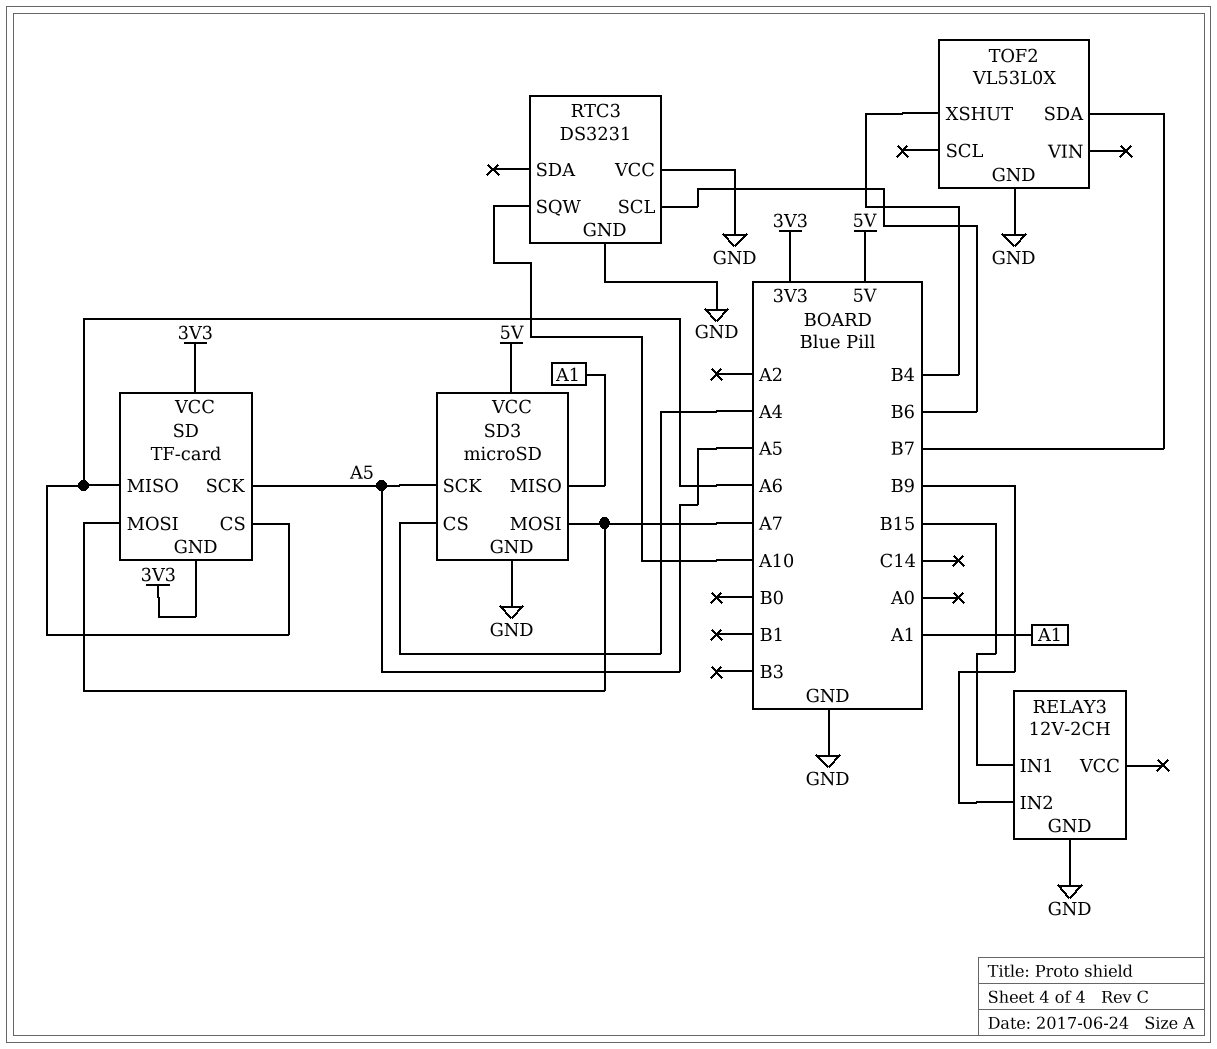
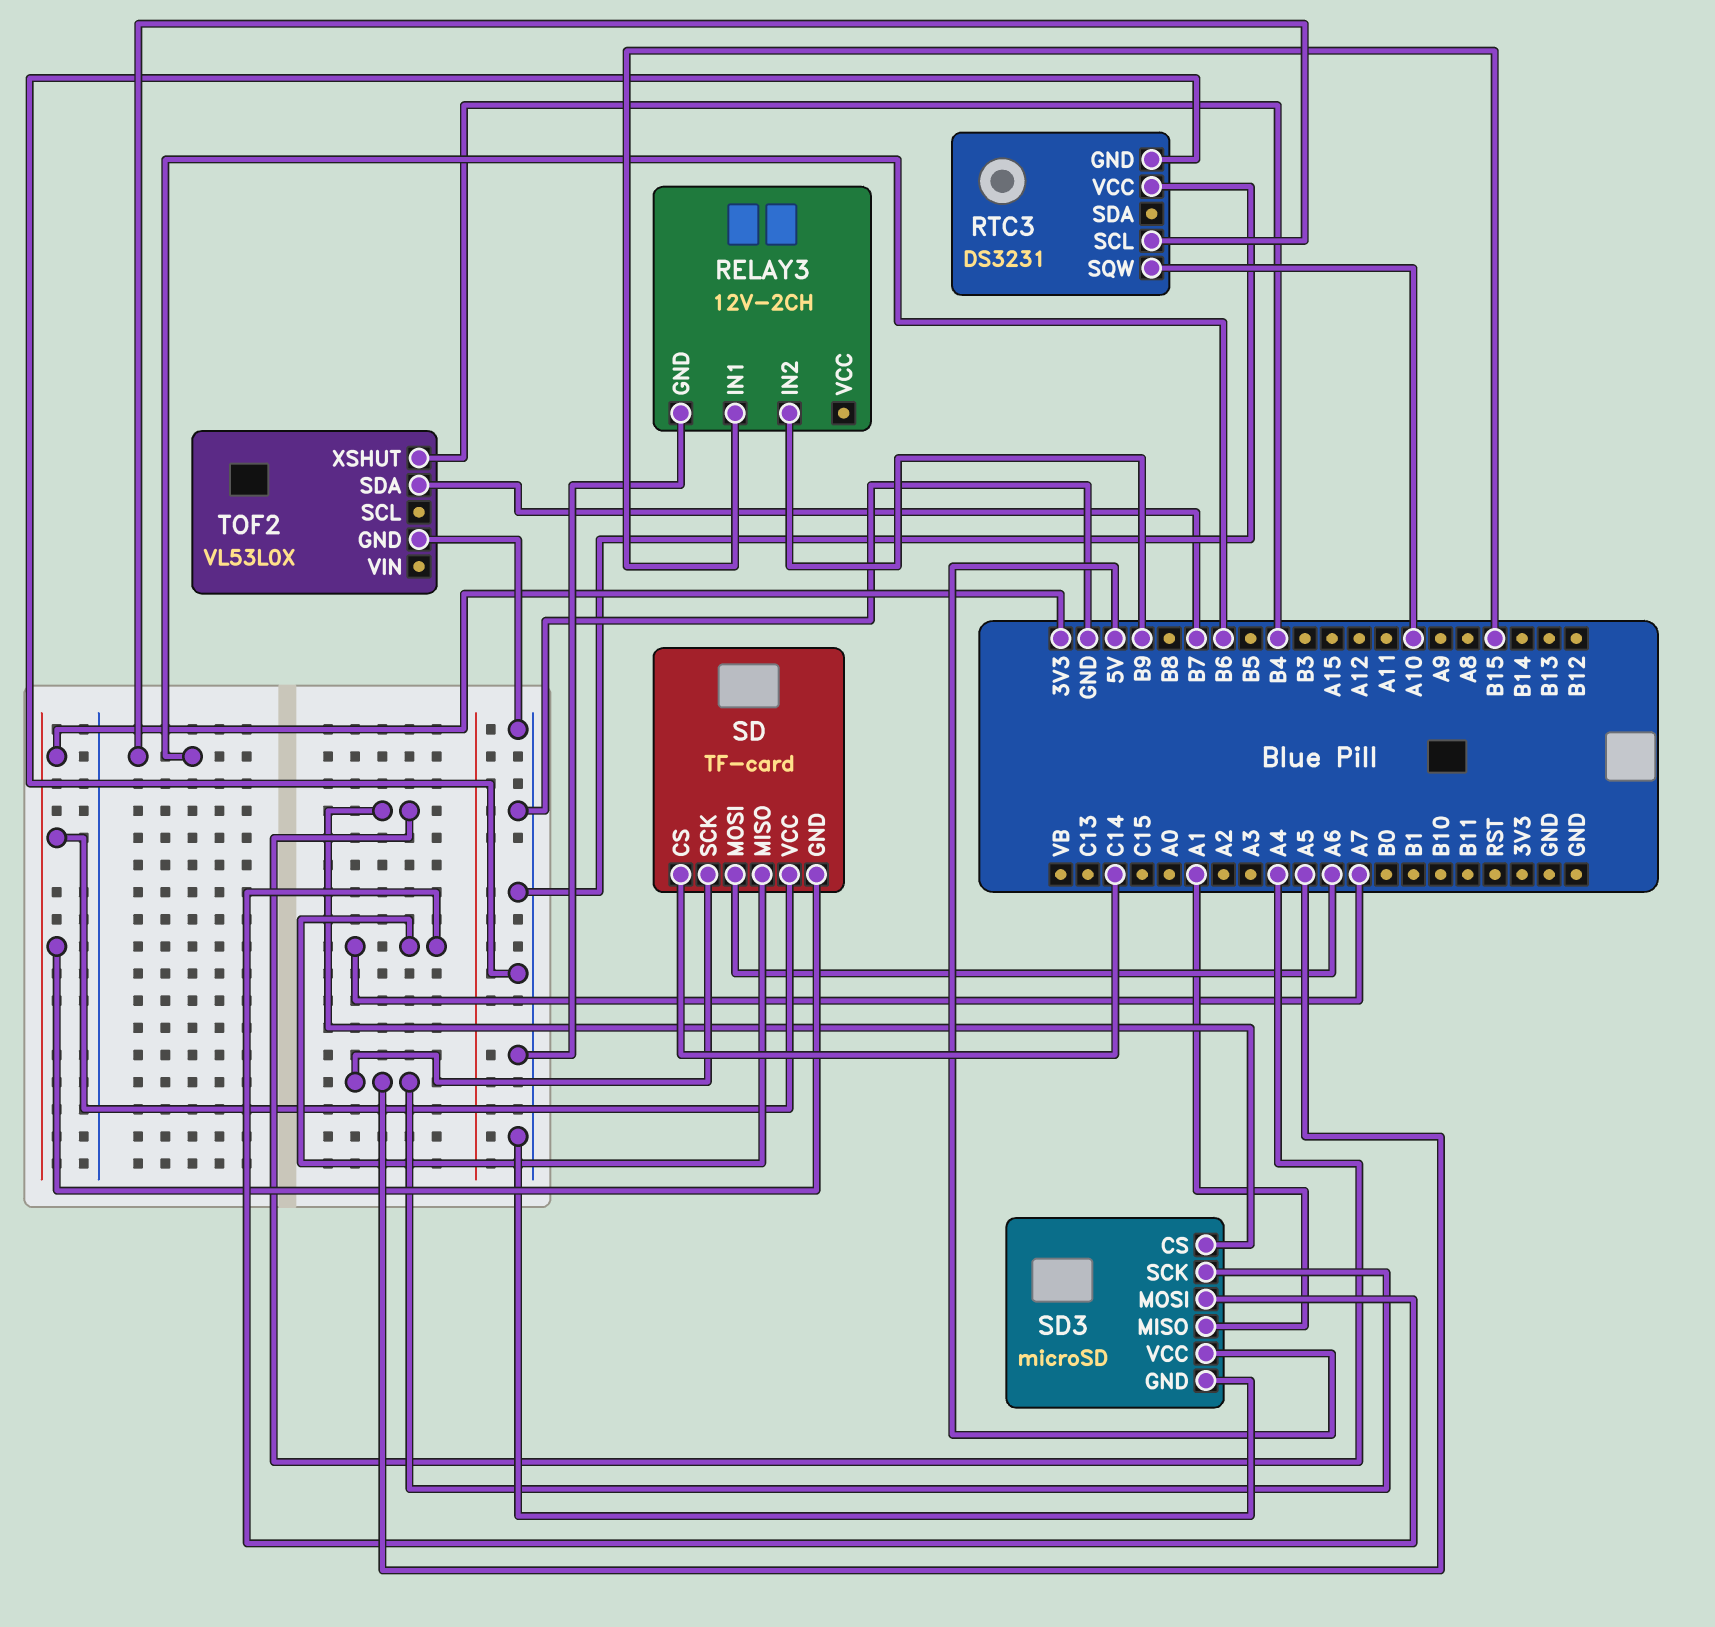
SD pin CS: A6 -> C14
SD pin MISO: A6 -> A7
SD pin MOSI: A7 -> A6

